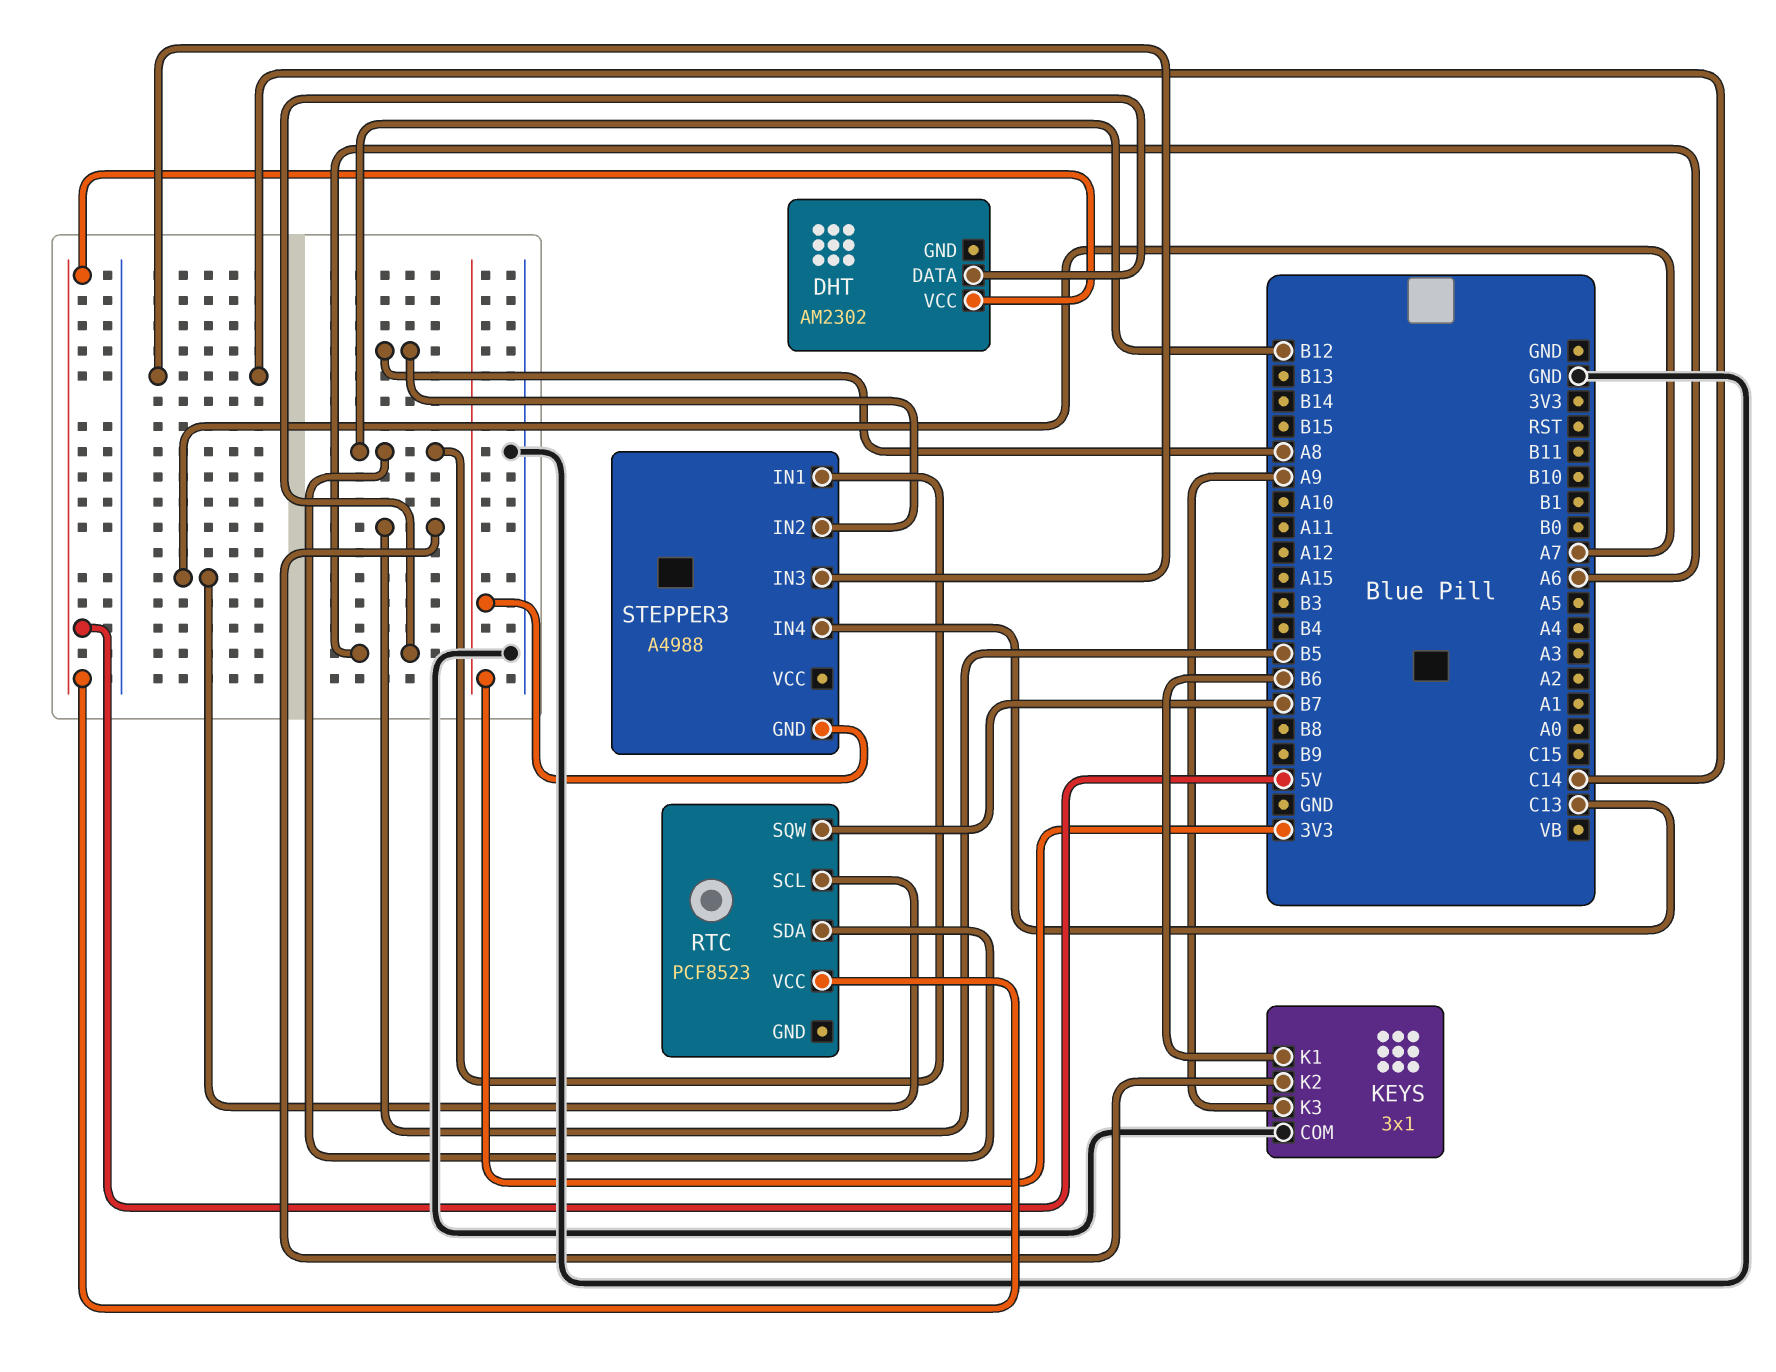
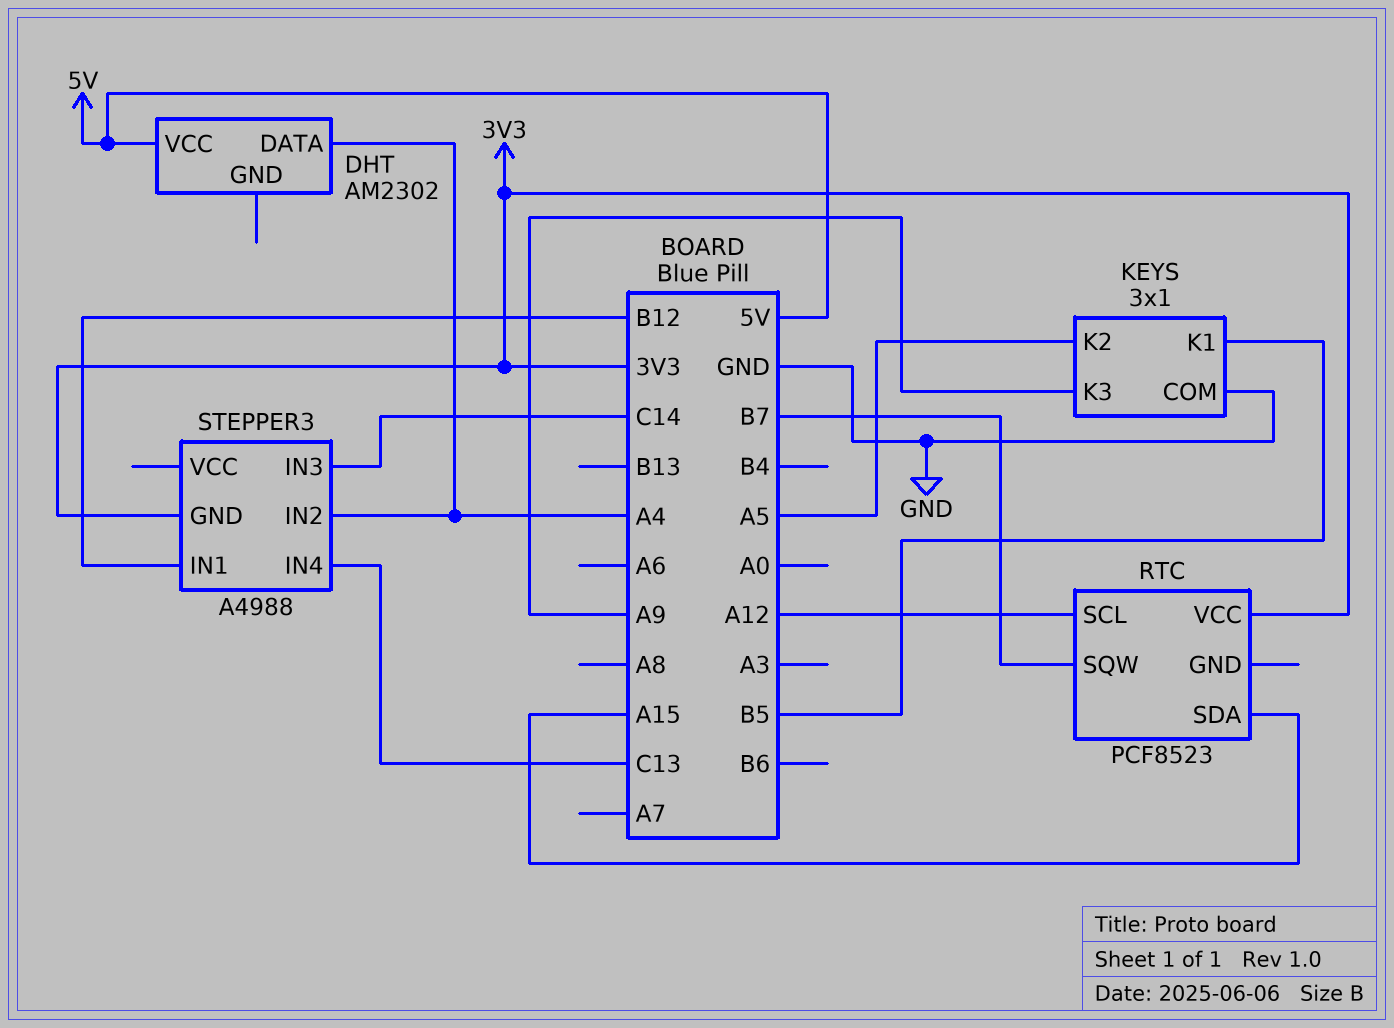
DHT pin DATA: A6 -> A4
KEYS pin K1: B6 -> B5
KEYS pin K2: B5 -> A5
RTC pin SCL: A7 -> A12
RTC pin SDA: B12 -> A15
RTC pin VCC: 5V -> 3V3
STEPPER3 pin IN2: A8 -> A4

